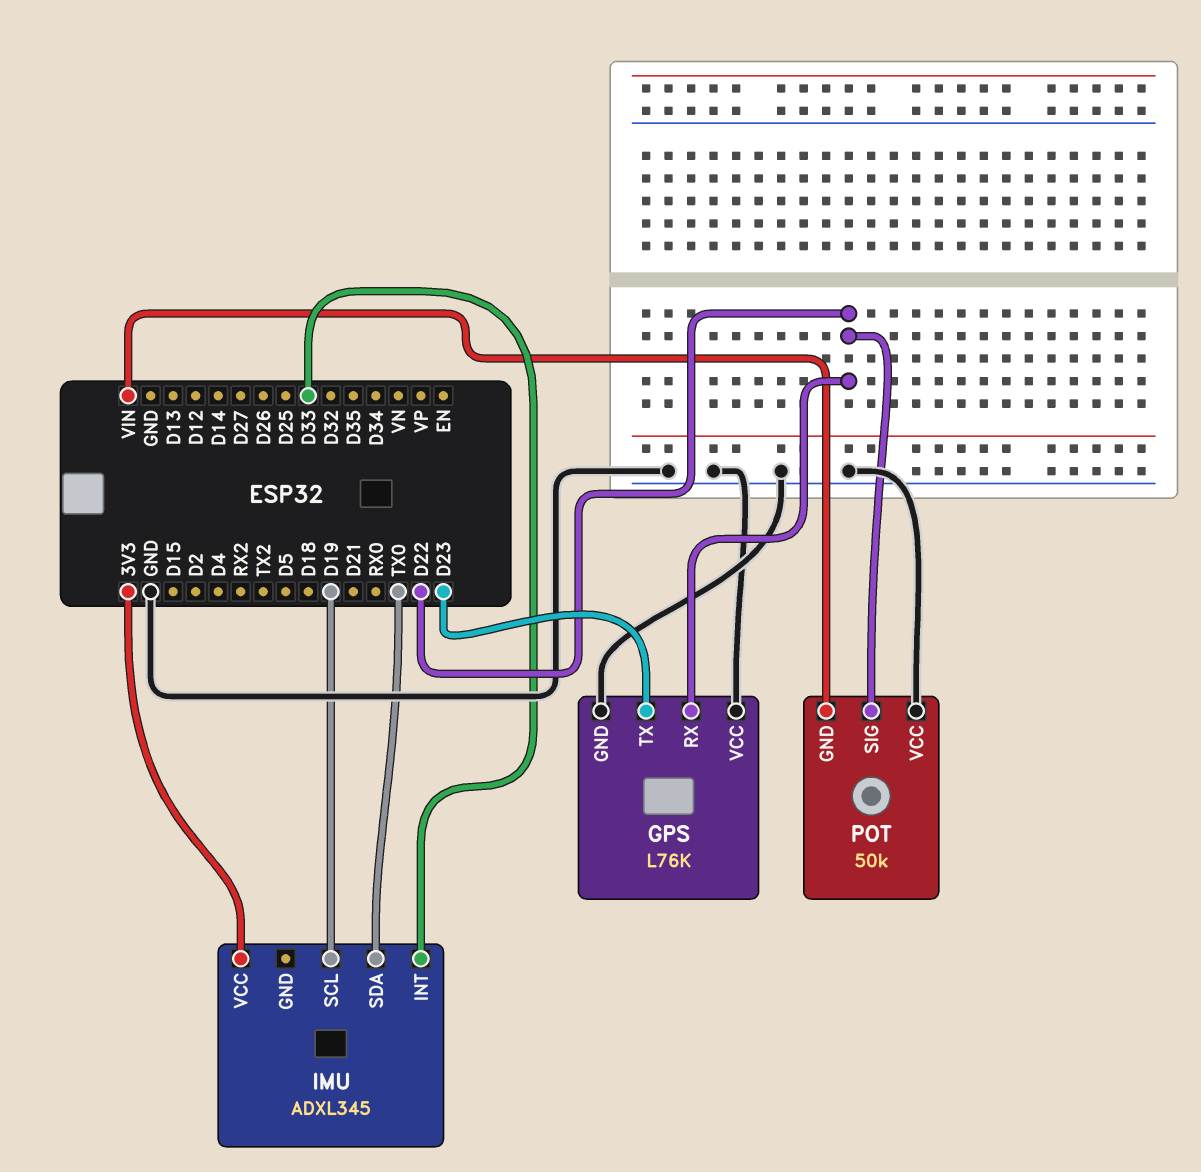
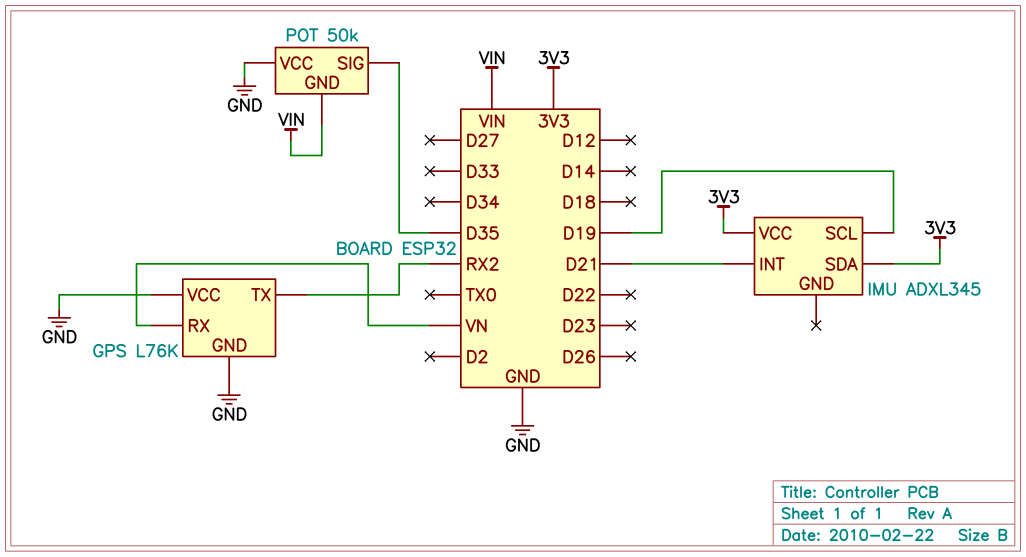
GPS pin RX: D22 -> VN
GPS pin TX: D23 -> RX2
IMU pin INT: D33 -> D21
IMU pin SDA: TX0 -> 3V3
POT pin SIG: D22 -> D35

